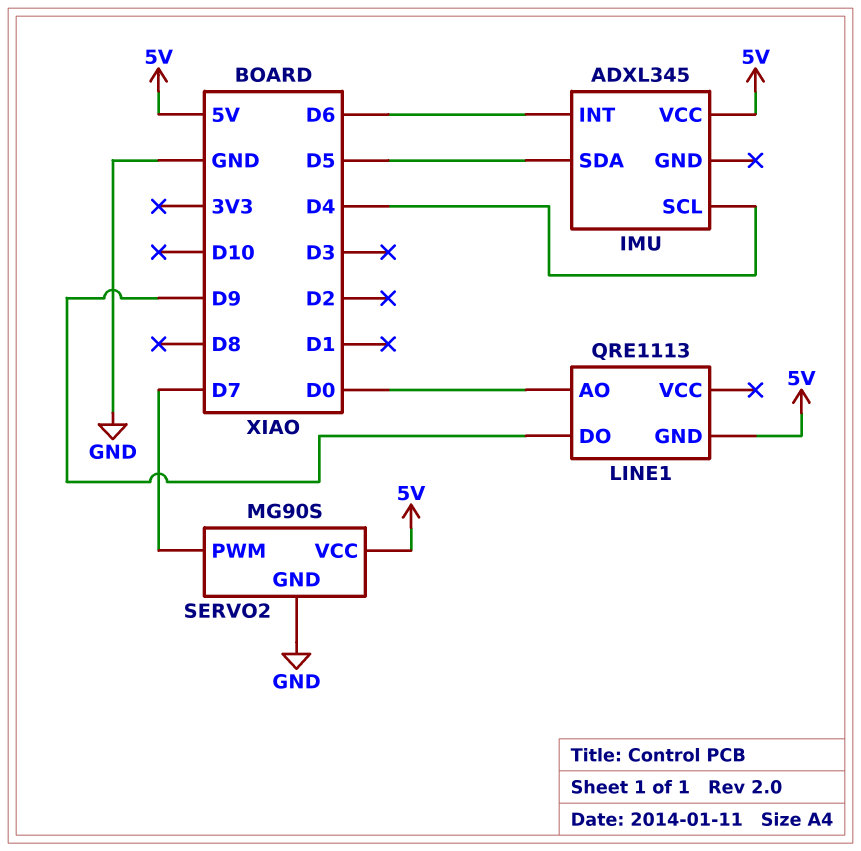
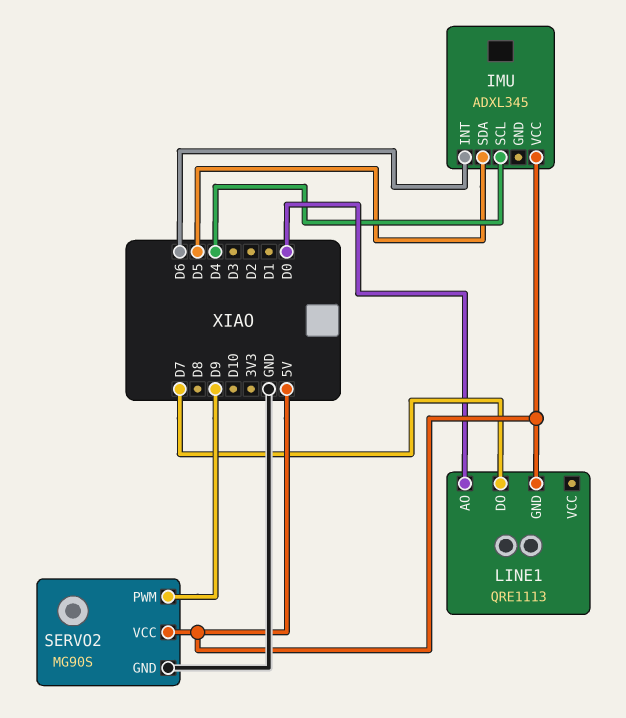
LINE1 pin DO: D9 -> D7
SERVO2 pin PWM: D7 -> D9

